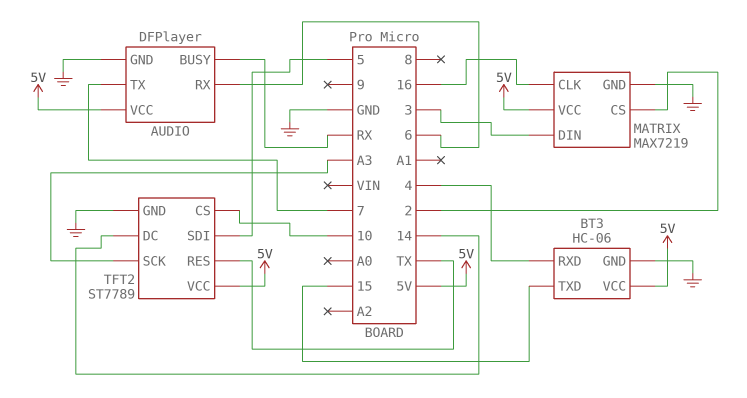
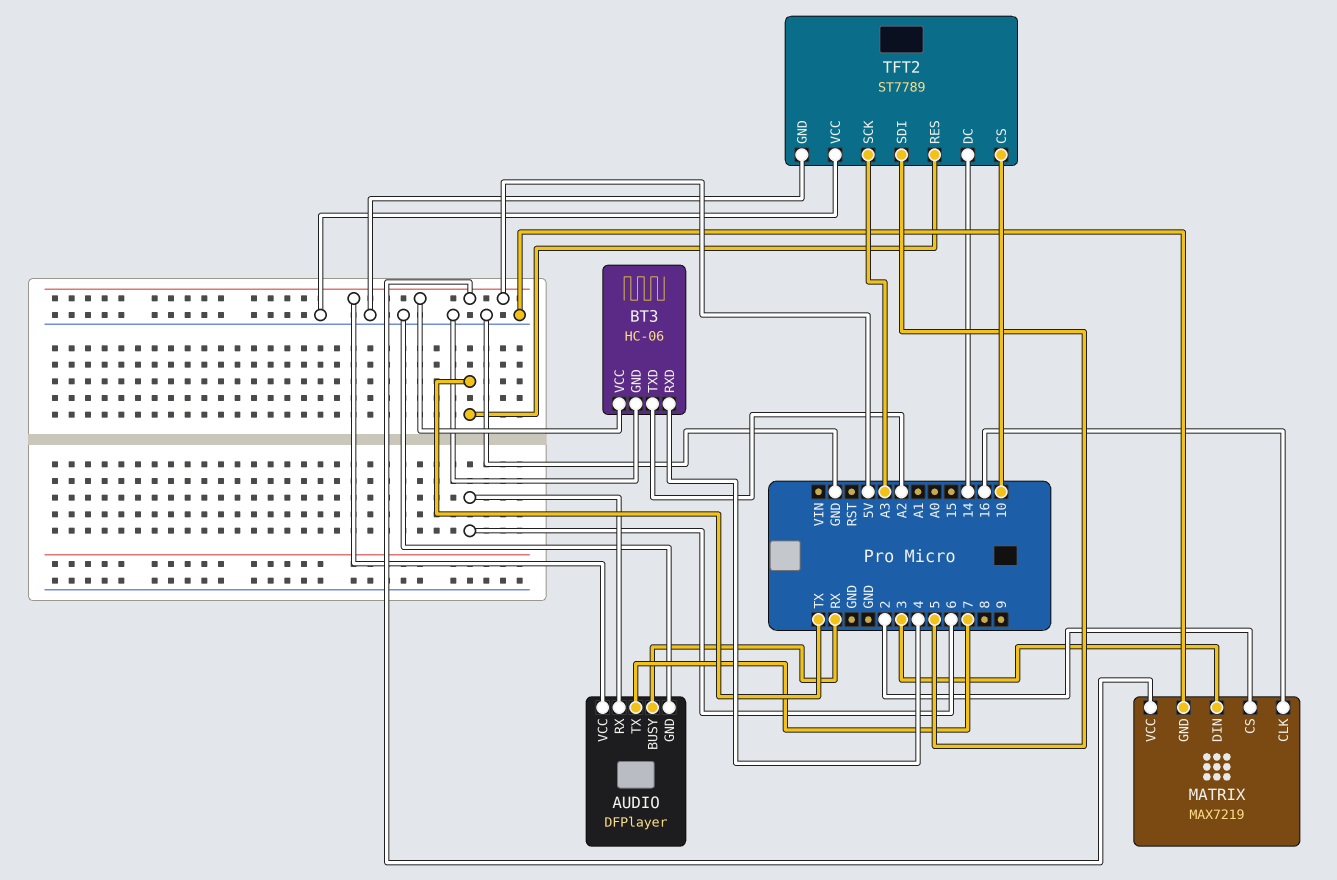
BT3 pin TXD: 15 -> A2
TFT2 pin VCC: 5V -> GND

